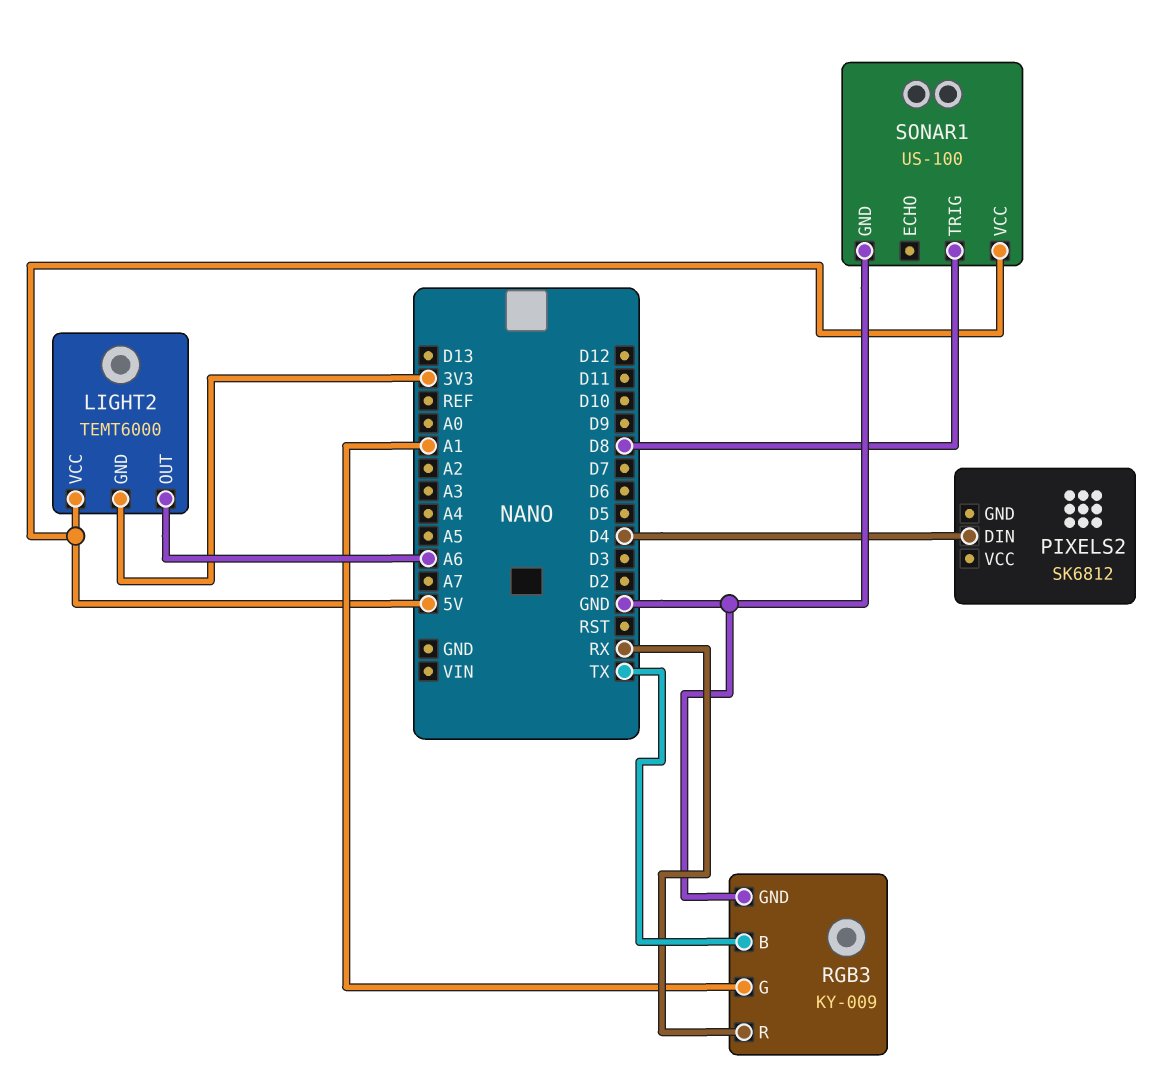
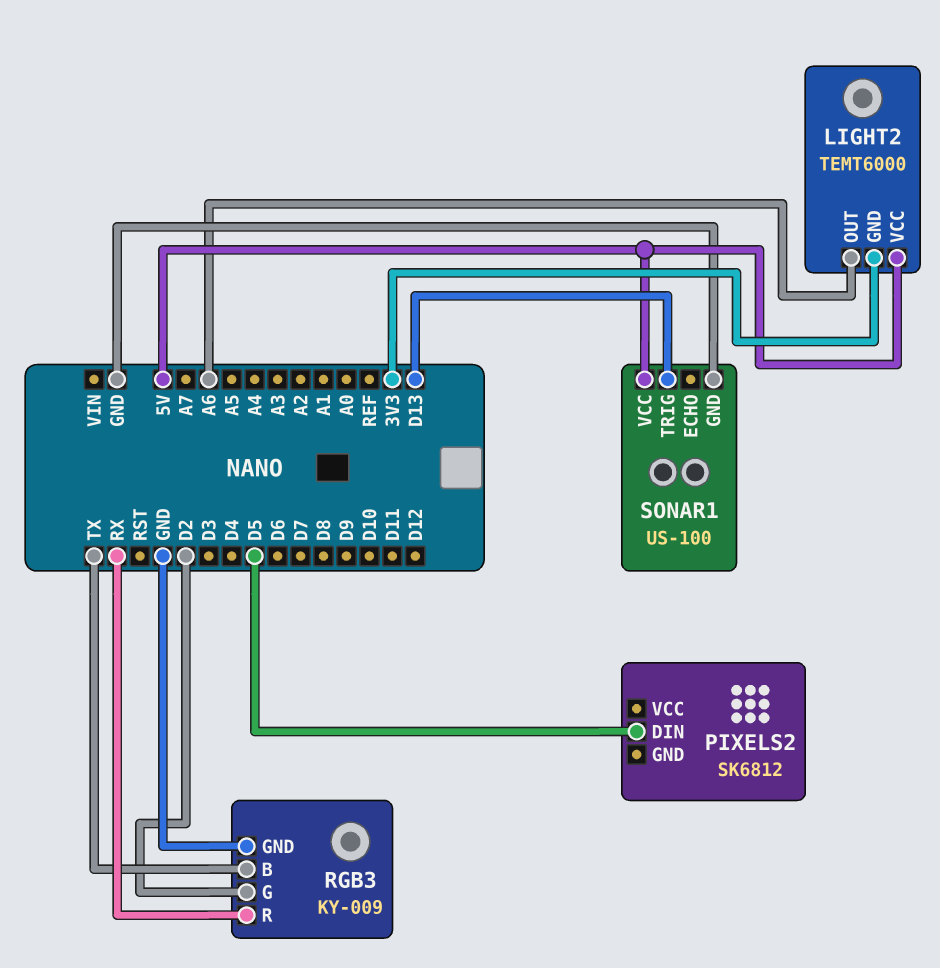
PIXELS2 pin DIN: D4 -> D5
RGB3 pin G: A1 -> D2
SONAR1 pin TRIG: D8 -> D13

